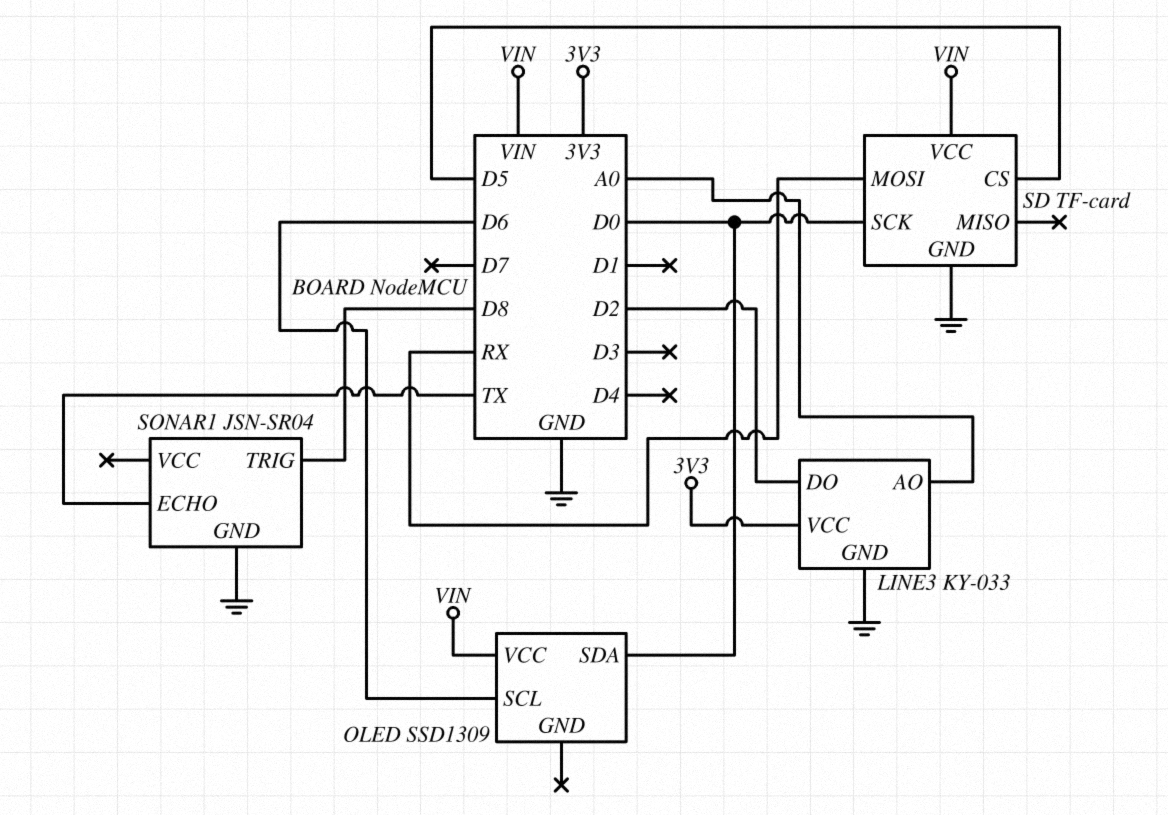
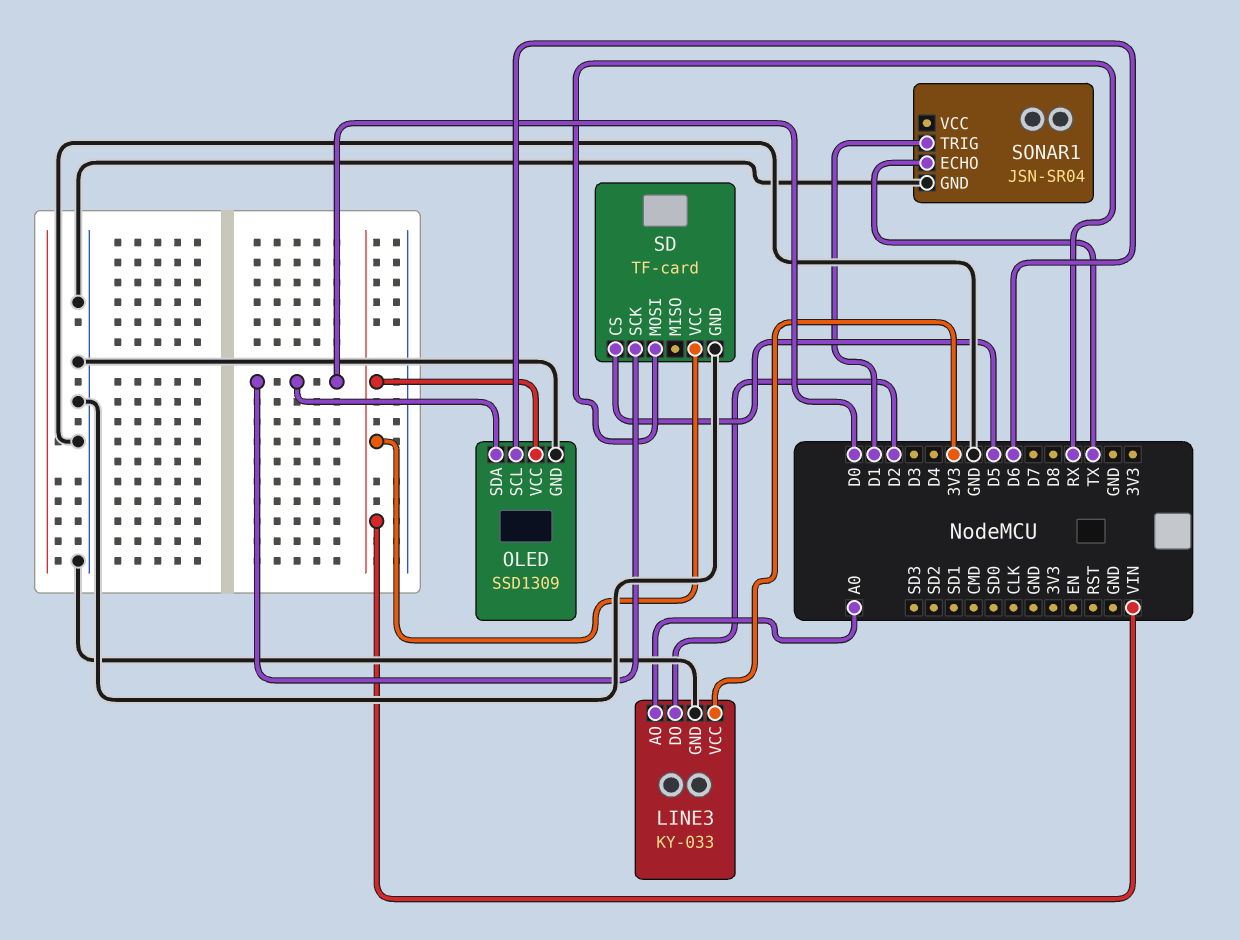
OLED pin GND: none -> GND
SONAR1 pin TRIG: D8 -> D1

